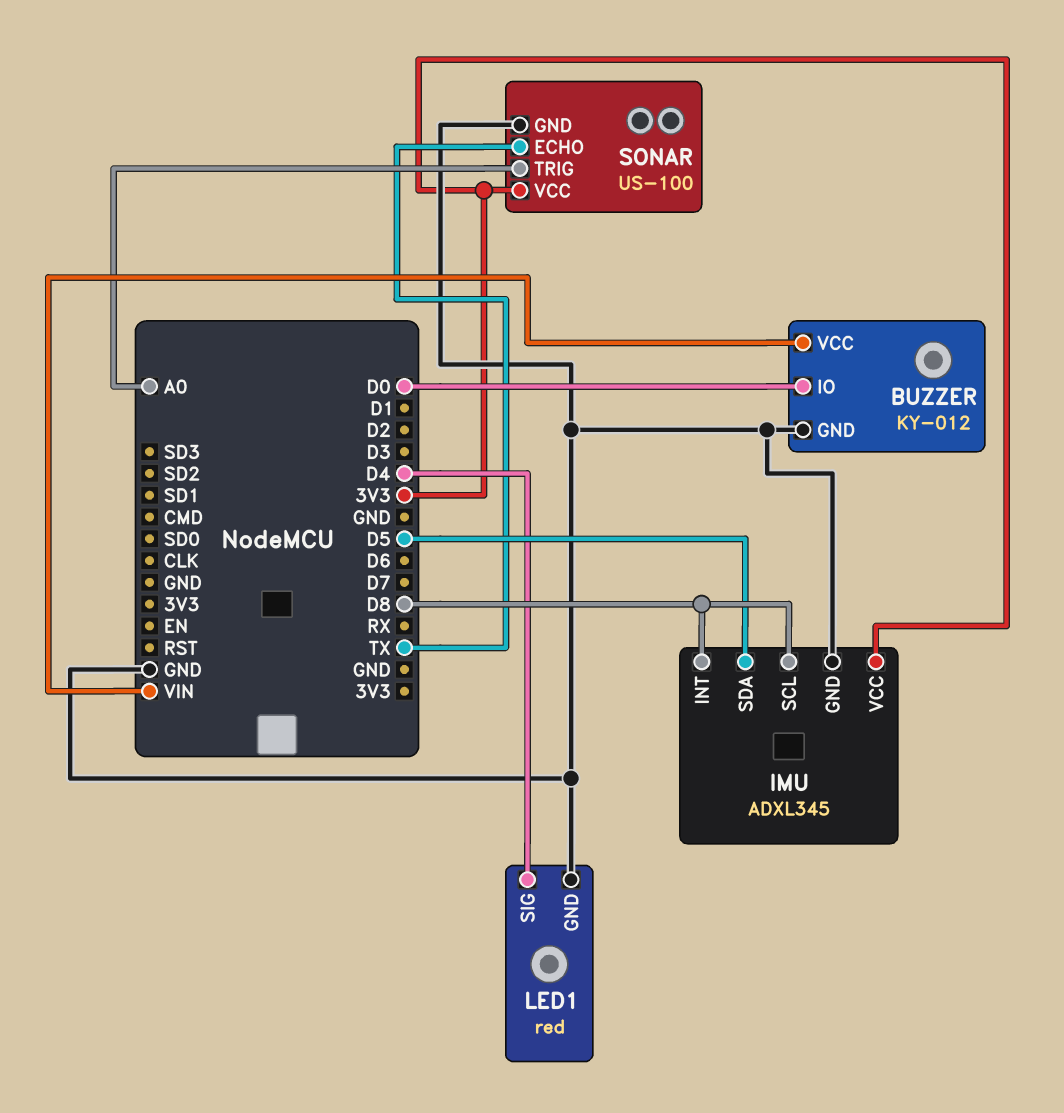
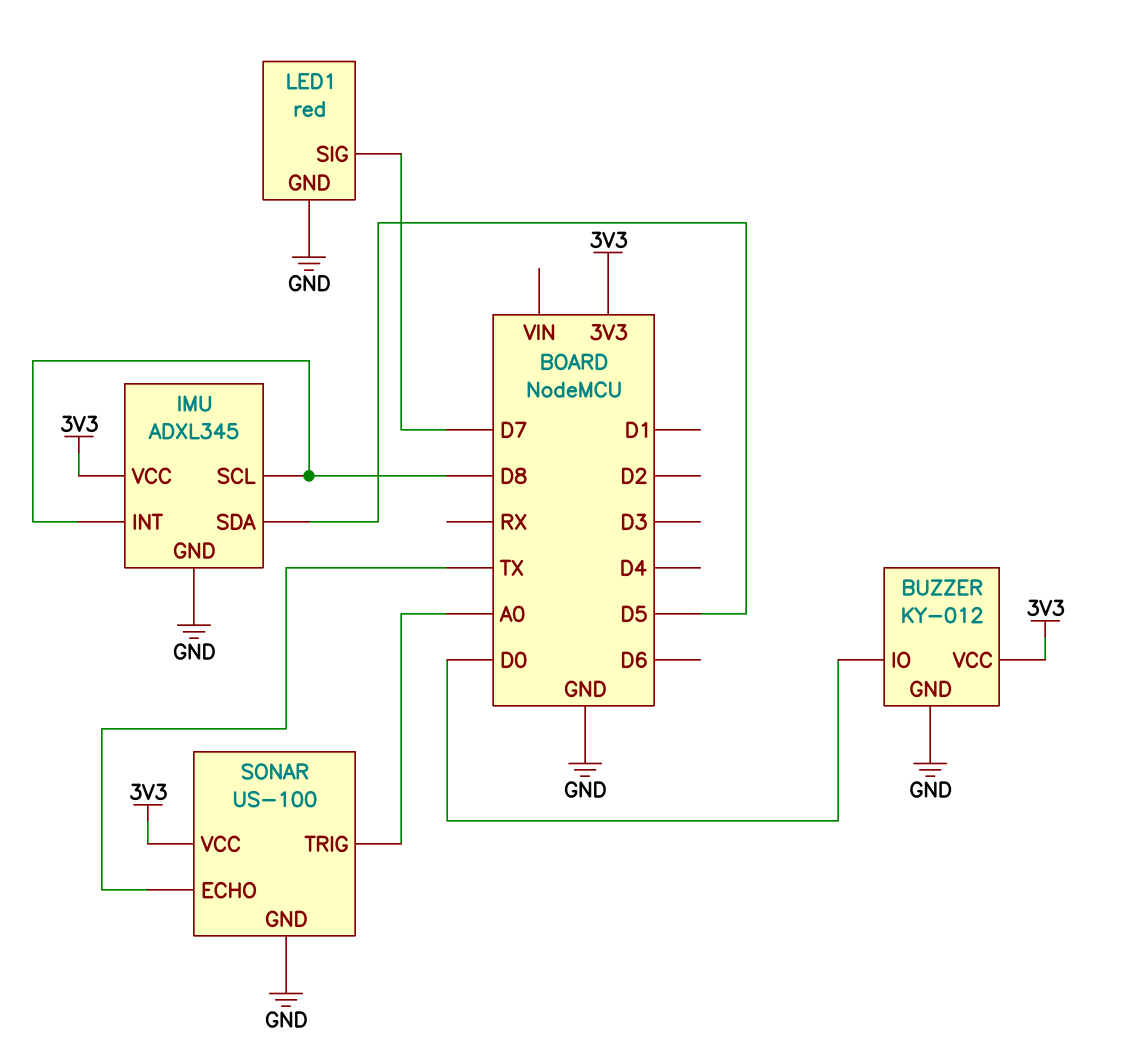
BUZZER pin VCC: VIN -> 3V3
LED1 pin SIG: D4 -> D7

